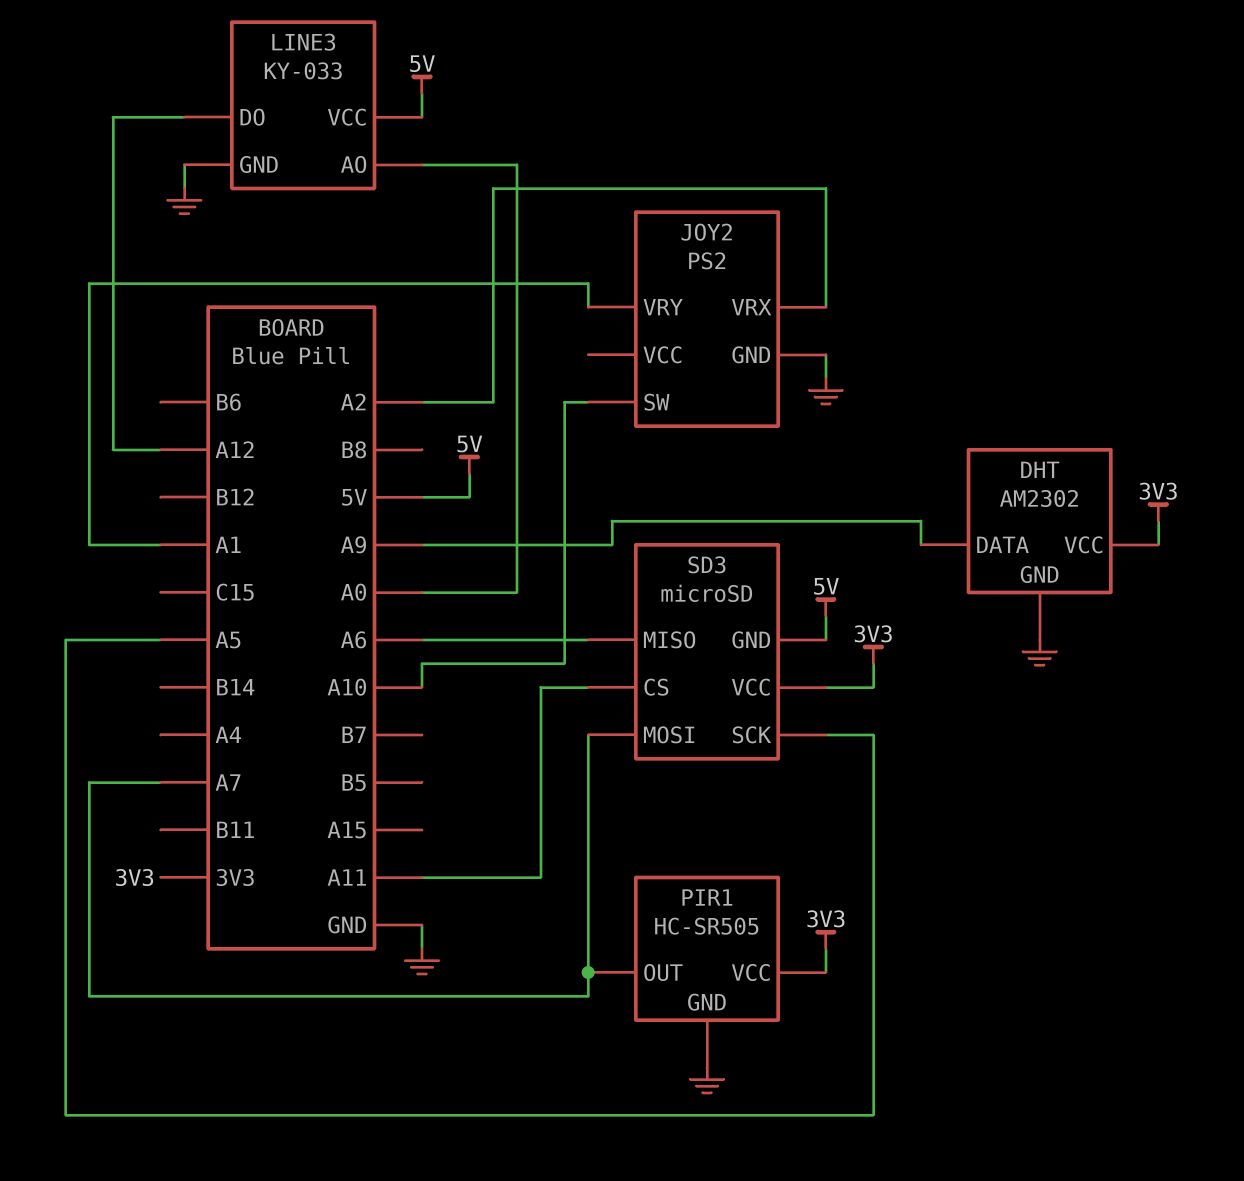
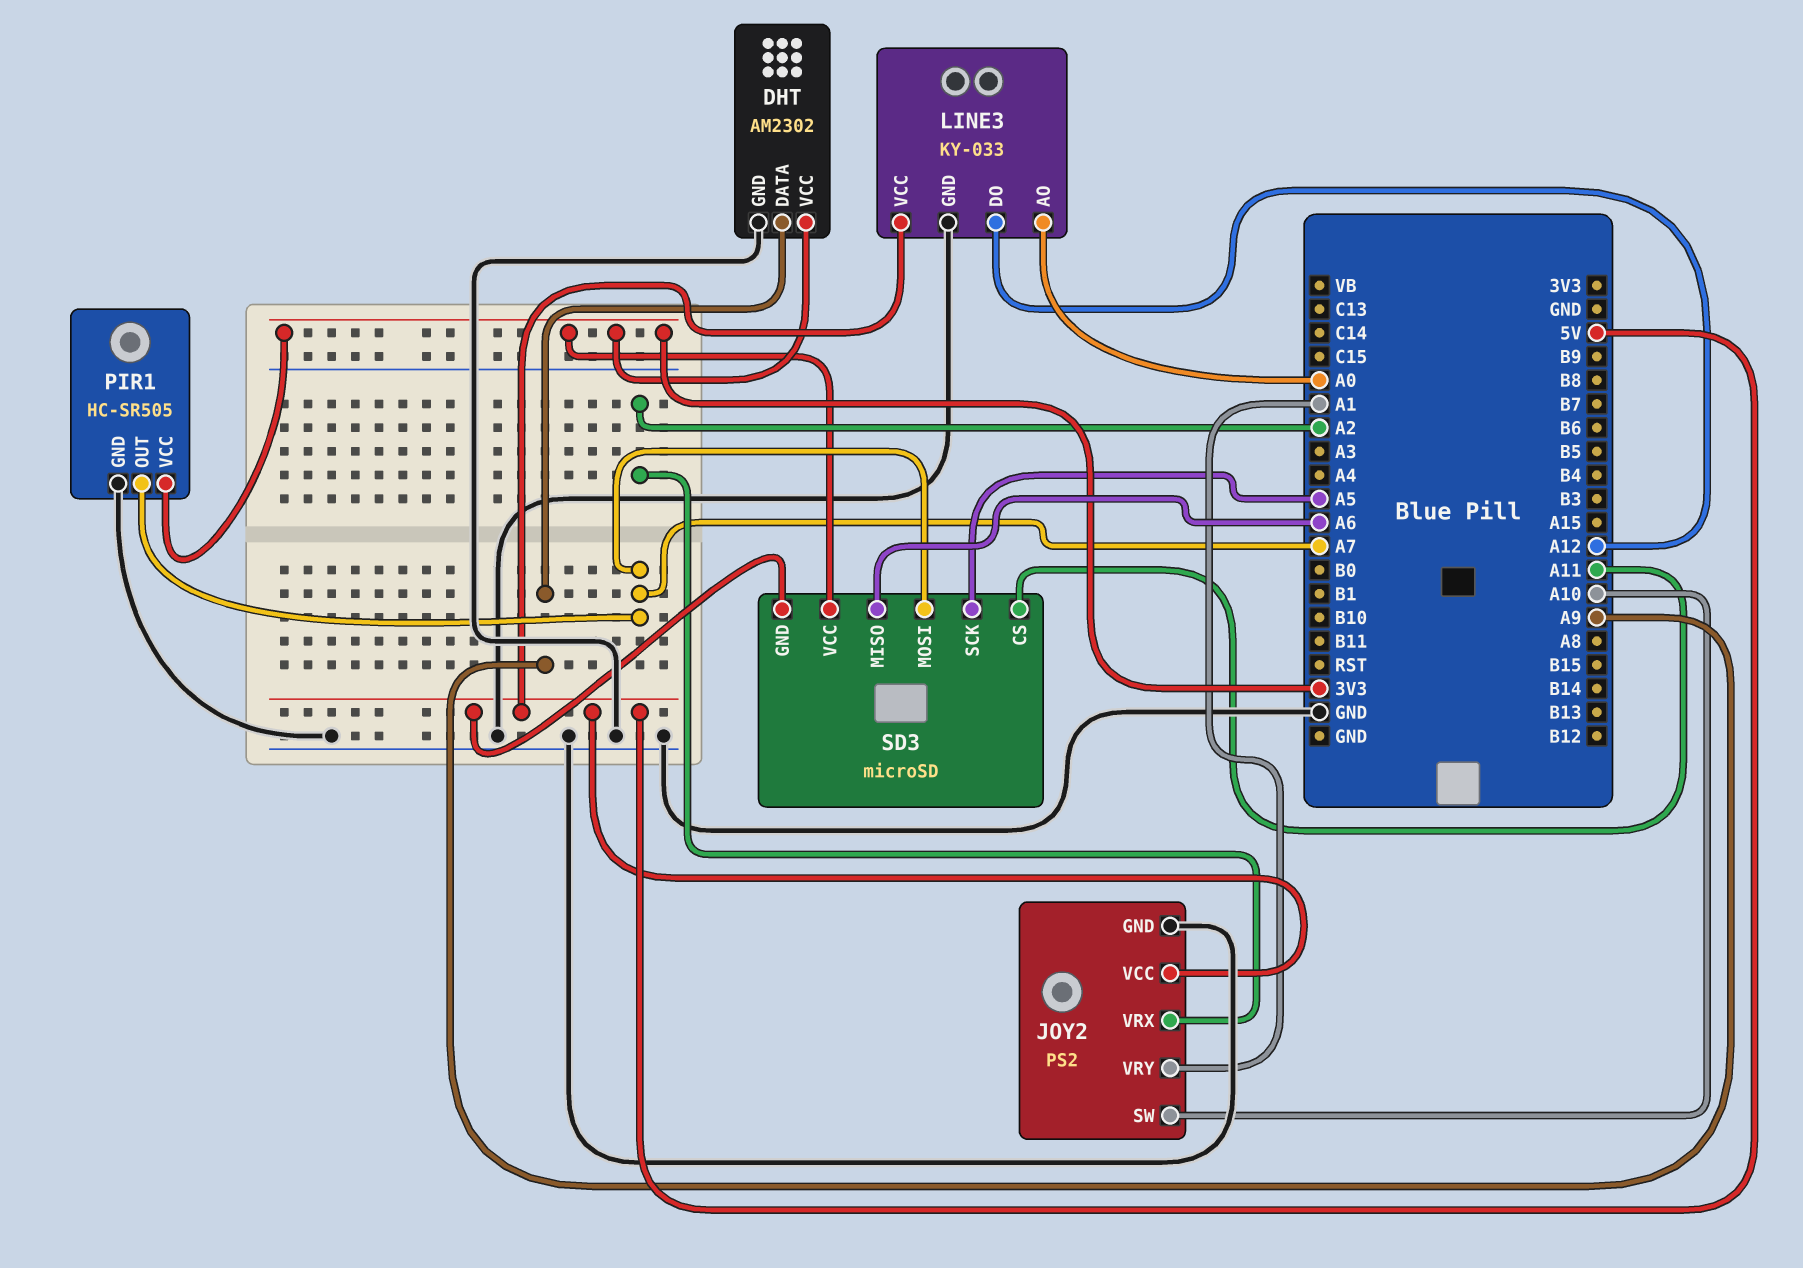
JOY2 pin VCC: none -> 5V

